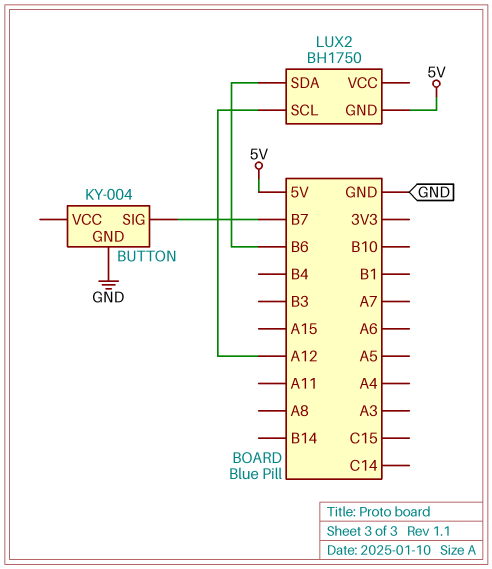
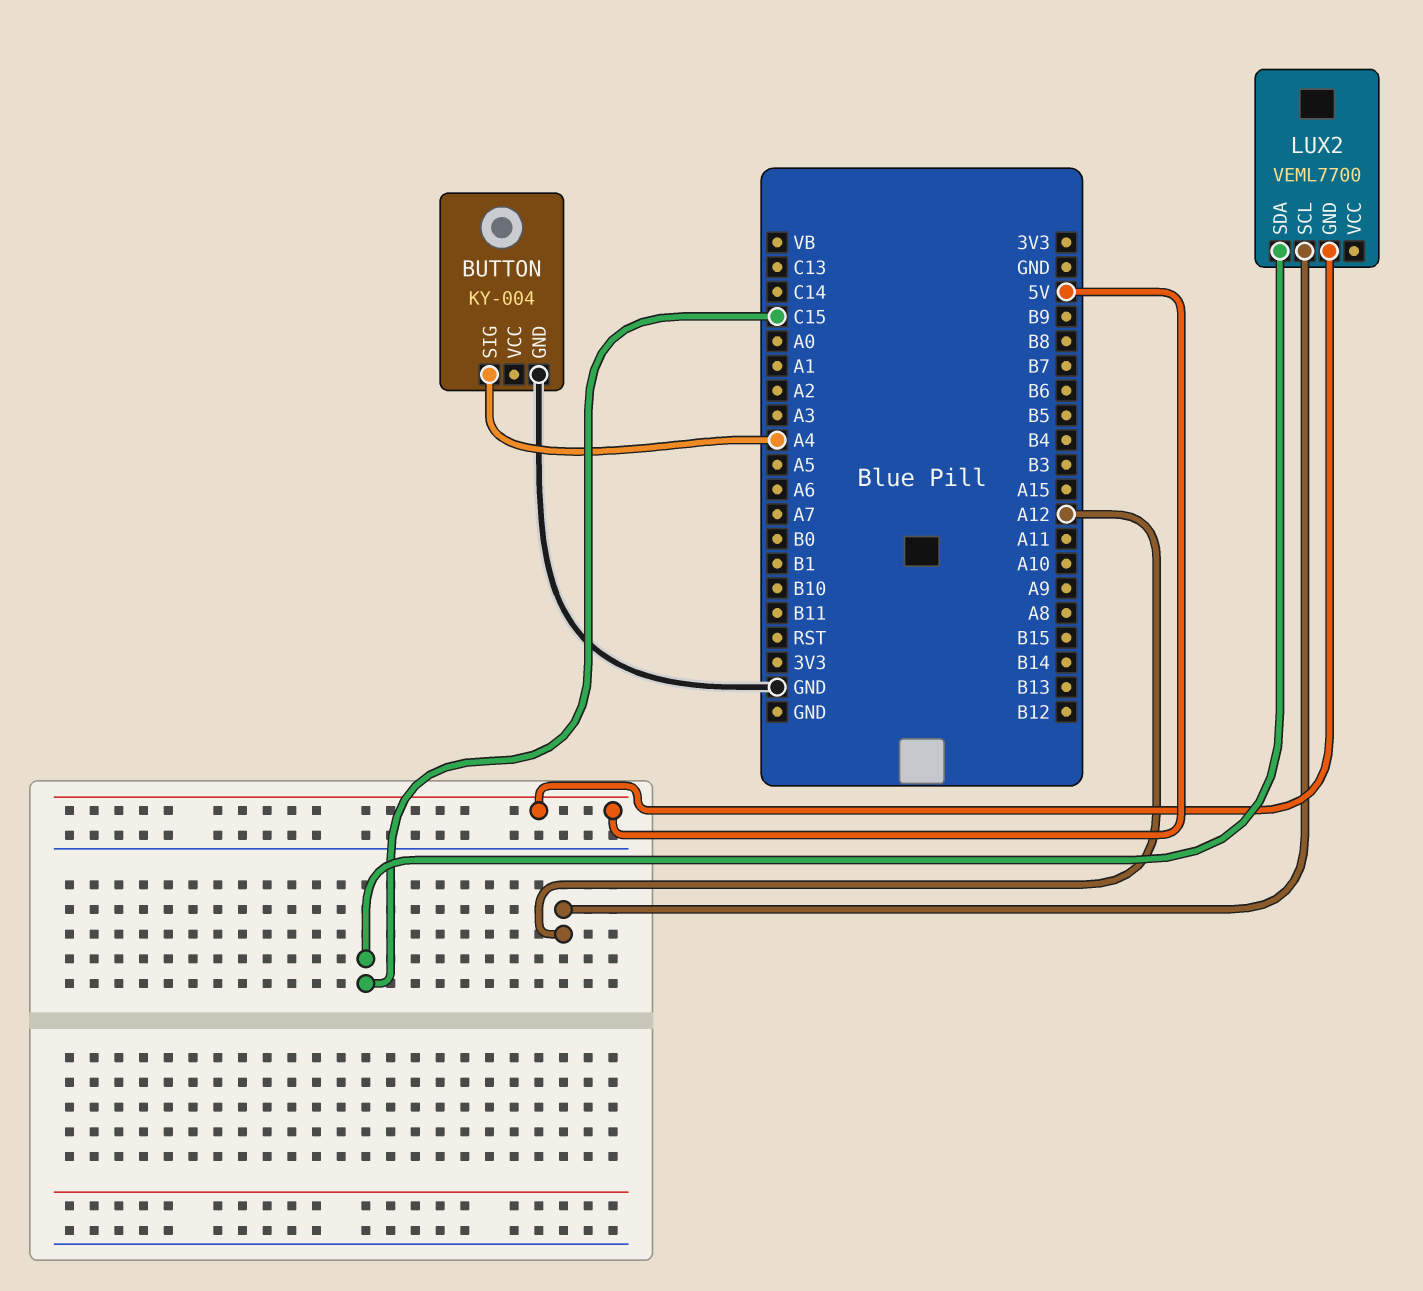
BUTTON pin SIG: B7 -> A4
LUX2: BH1750 -> VEML7700
LUX2 pin SDA: B6 -> C15

